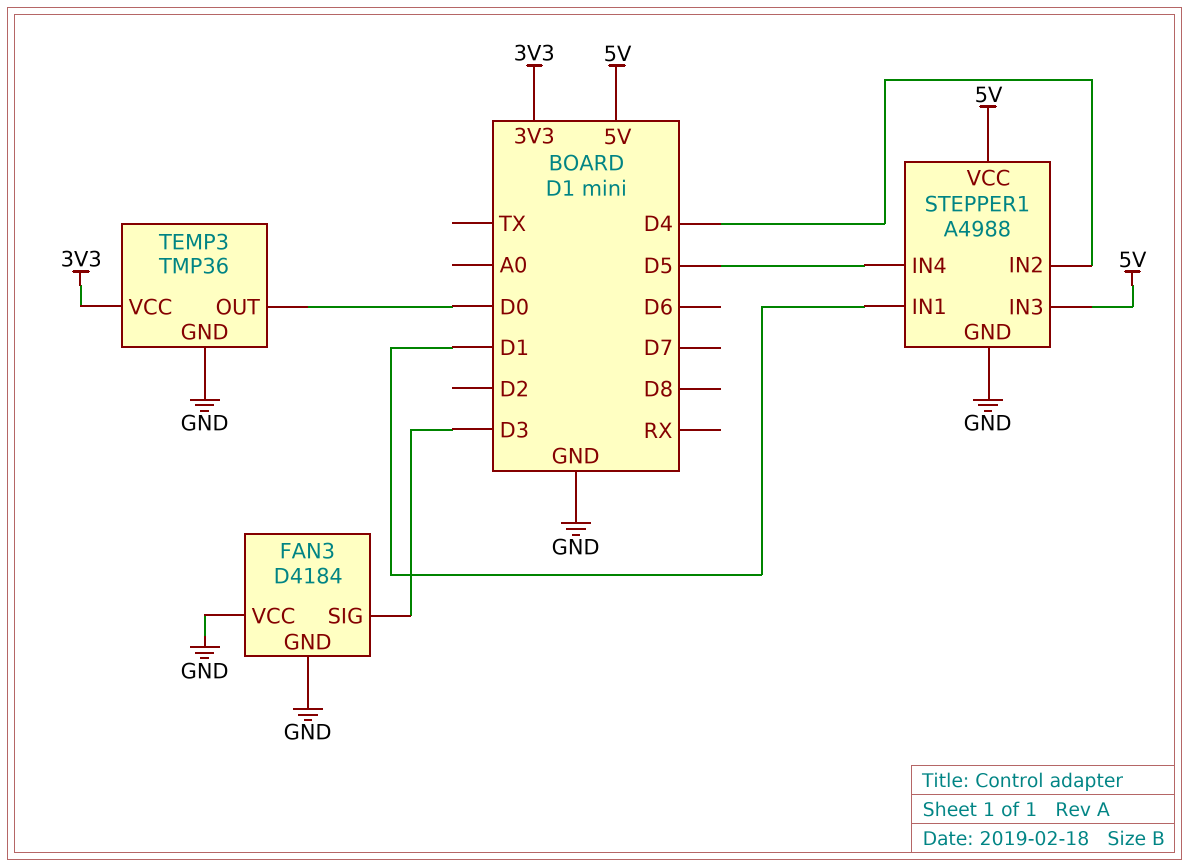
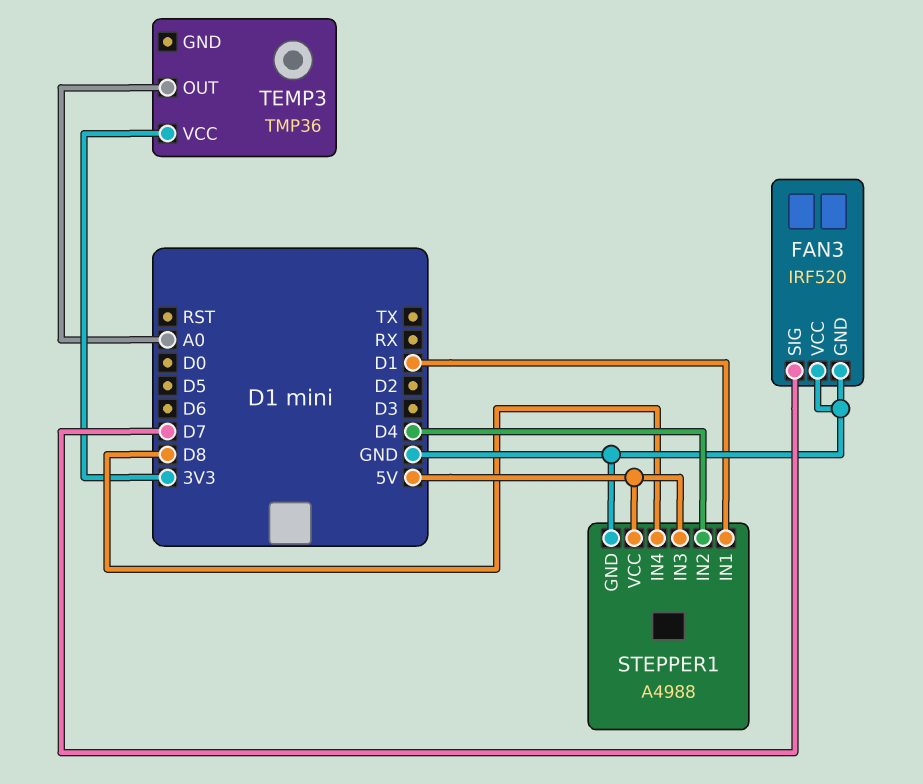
FAN3: D4184 -> IRF520
FAN3 pin SIG: D3 -> D7
STEPPER1 pin IN4: D5 -> D8
TEMP3 pin GND: GND -> none
TEMP3 pin OUT: D0 -> A0

